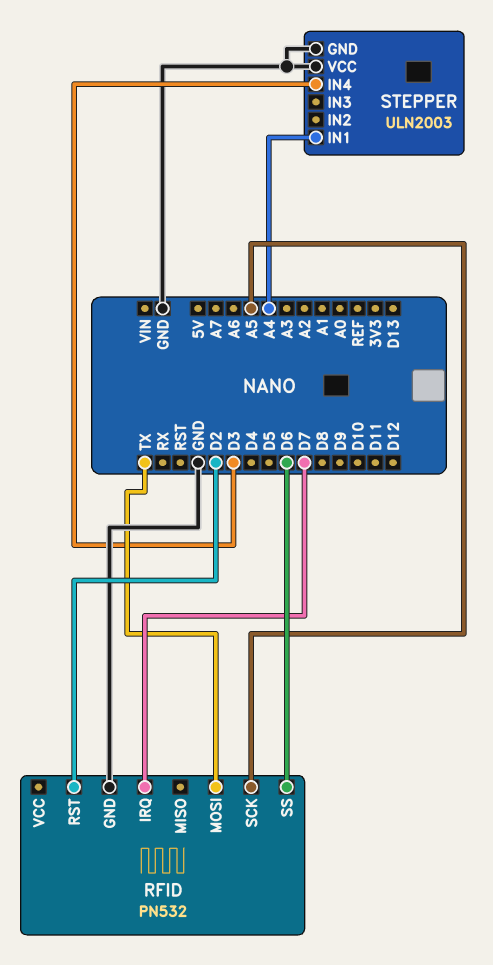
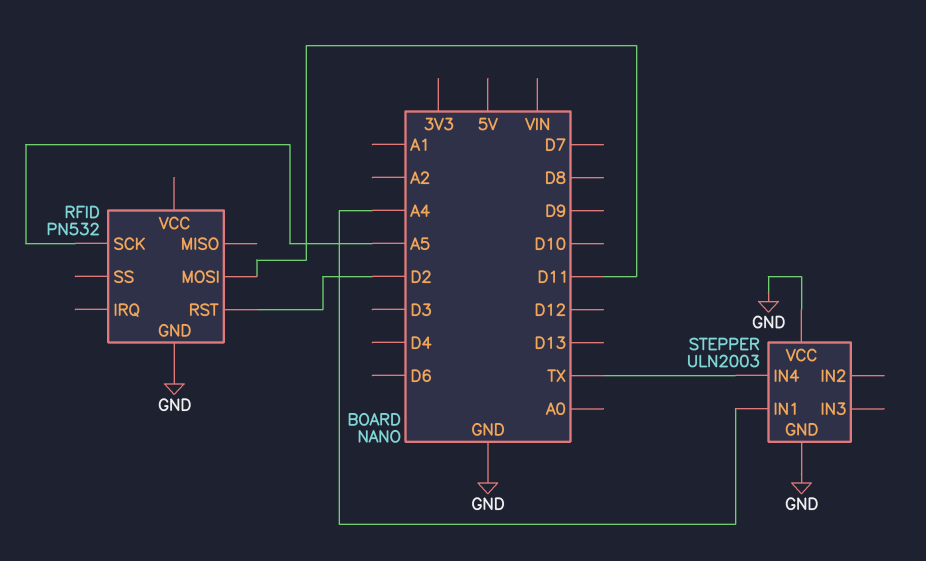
RFID pin IRQ: D7 -> none
RFID pin MOSI: TX -> D11
RFID pin SS: D6 -> none
STEPPER pin IN4: D3 -> TX

